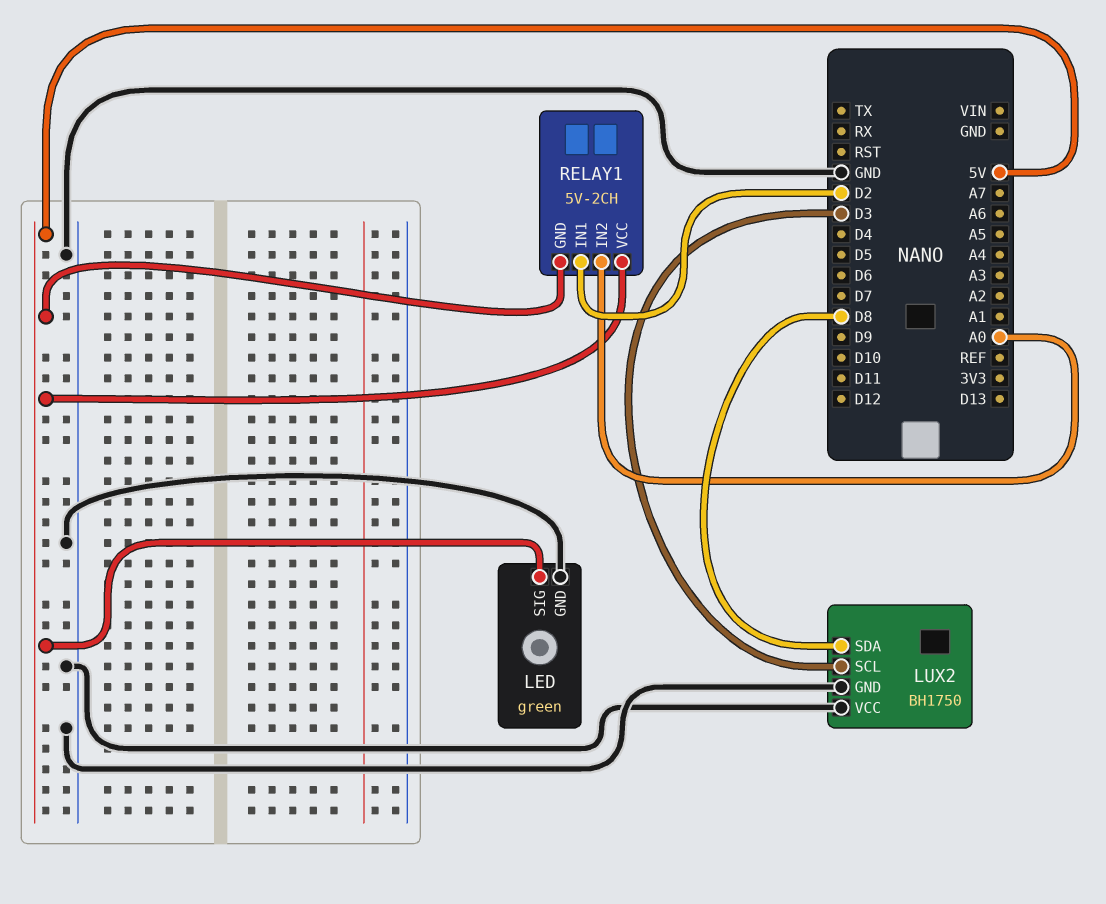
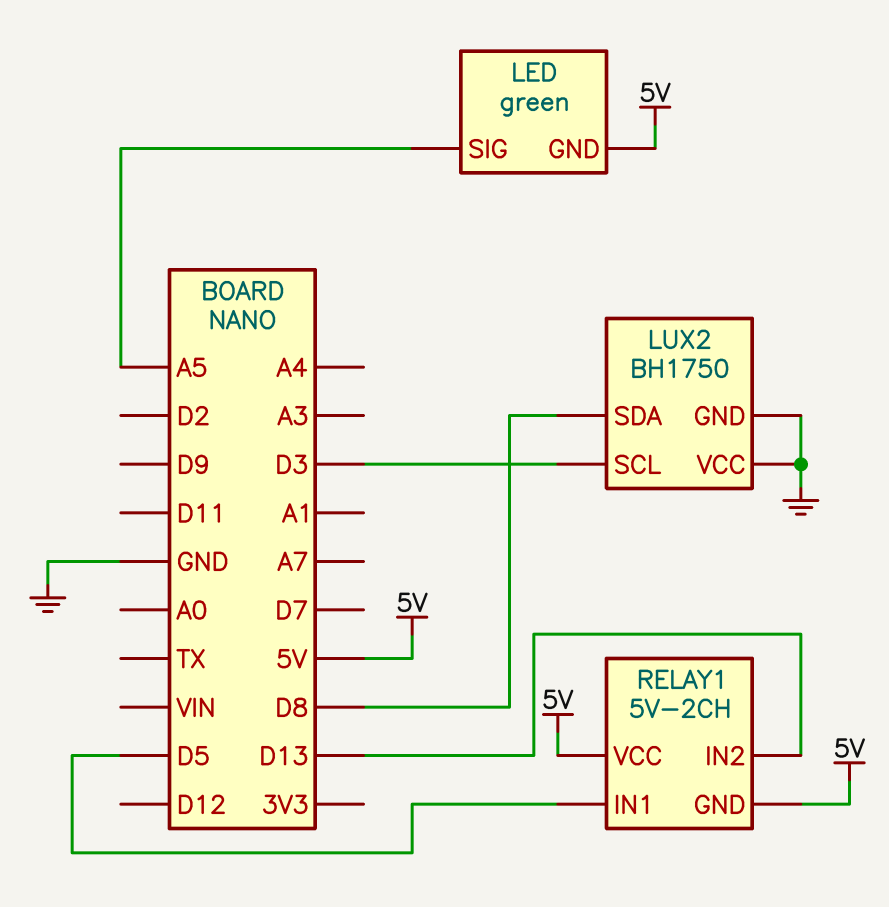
LED pin GND: GND -> 5V
LED pin SIG: 5V -> A5
RELAY1 pin IN1: D2 -> D5
RELAY1 pin IN2: A0 -> D13

